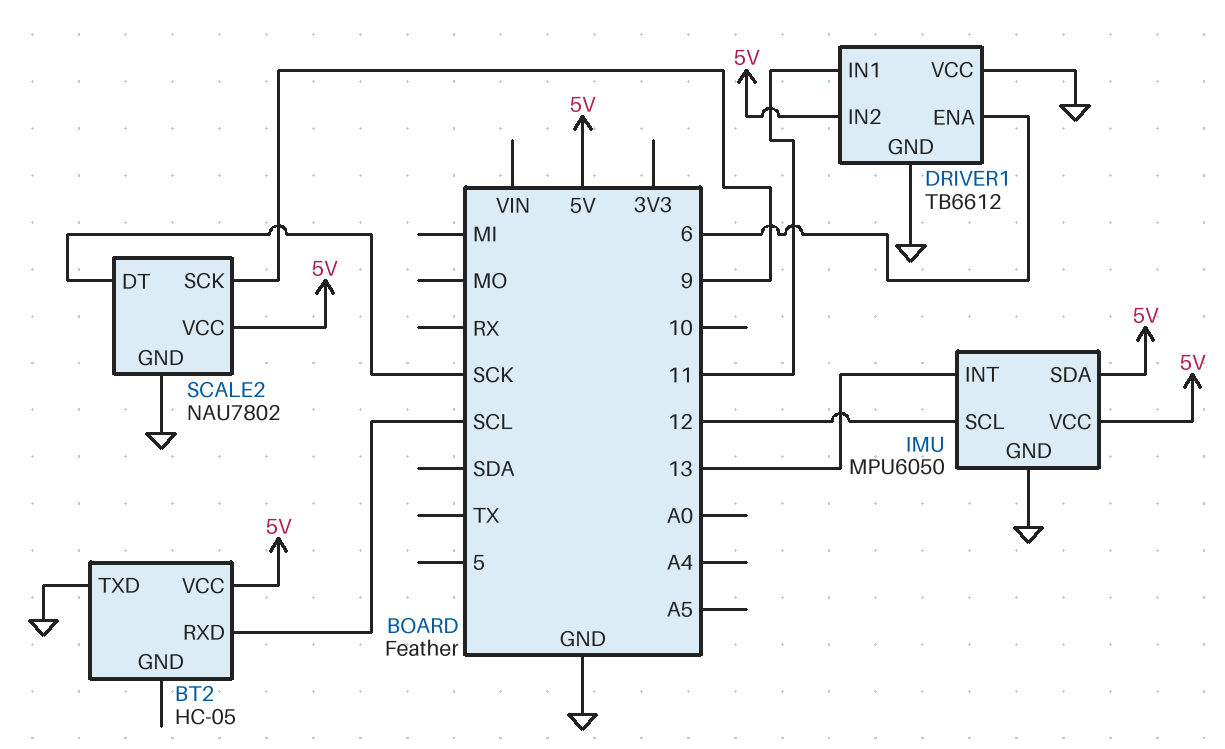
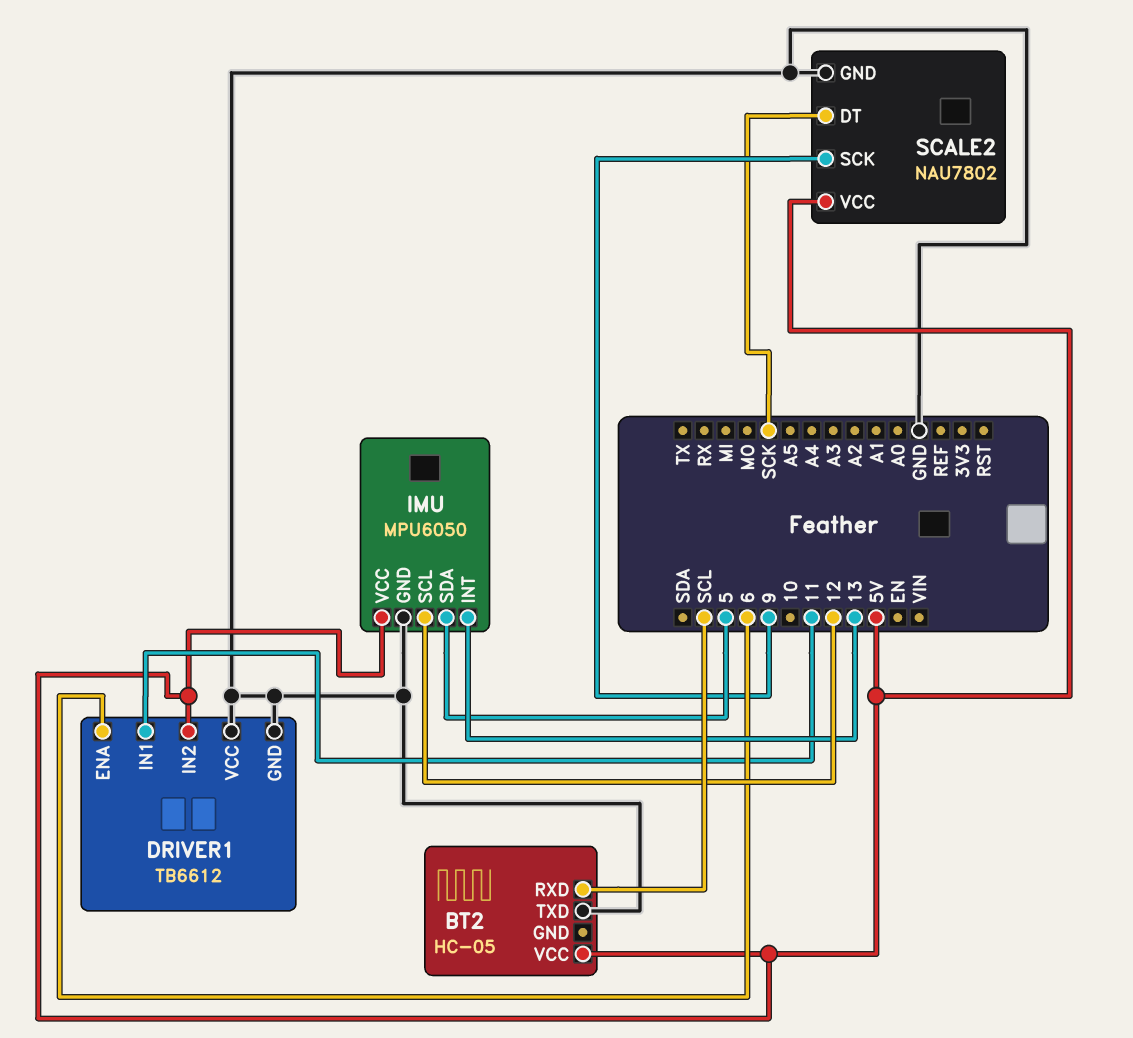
IMU pin SDA: 5V -> 5

